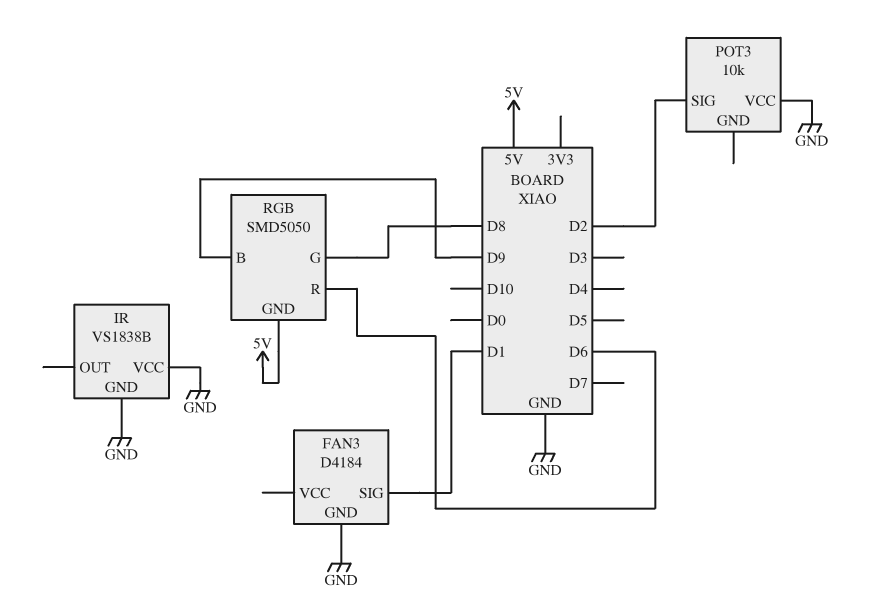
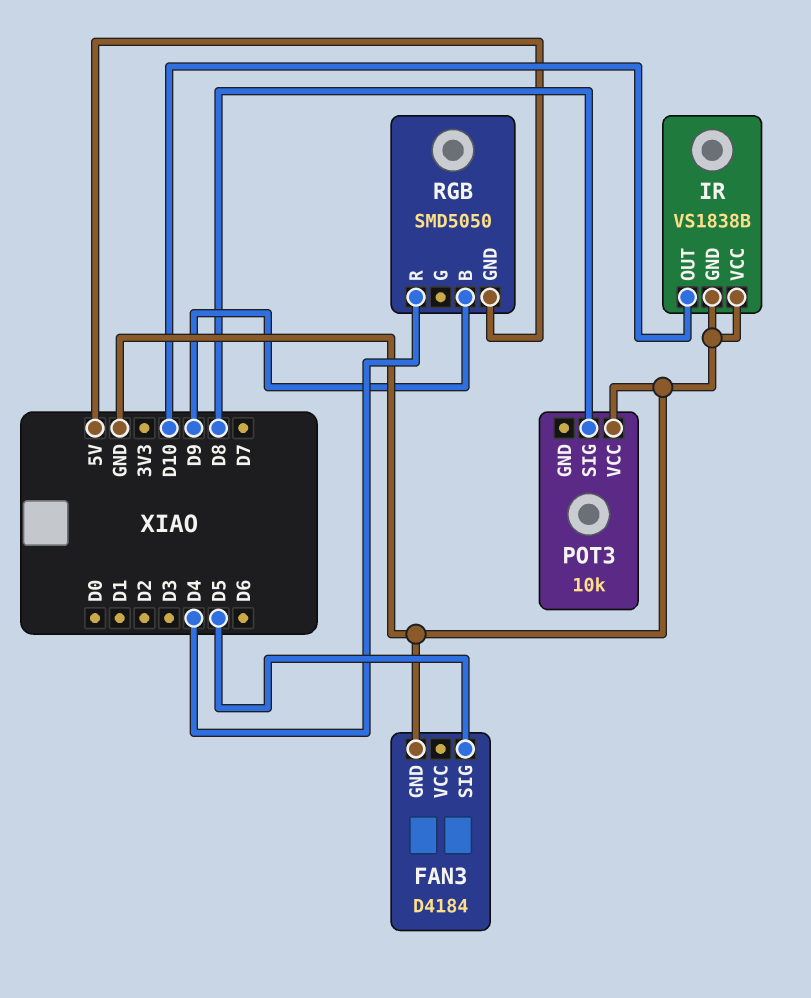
FAN3 pin SIG: D1 -> D5
IR pin OUT: none -> D10
POT3 pin SIG: D2 -> D8
RGB pin G: D8 -> none
RGB pin R: D6 -> D4

